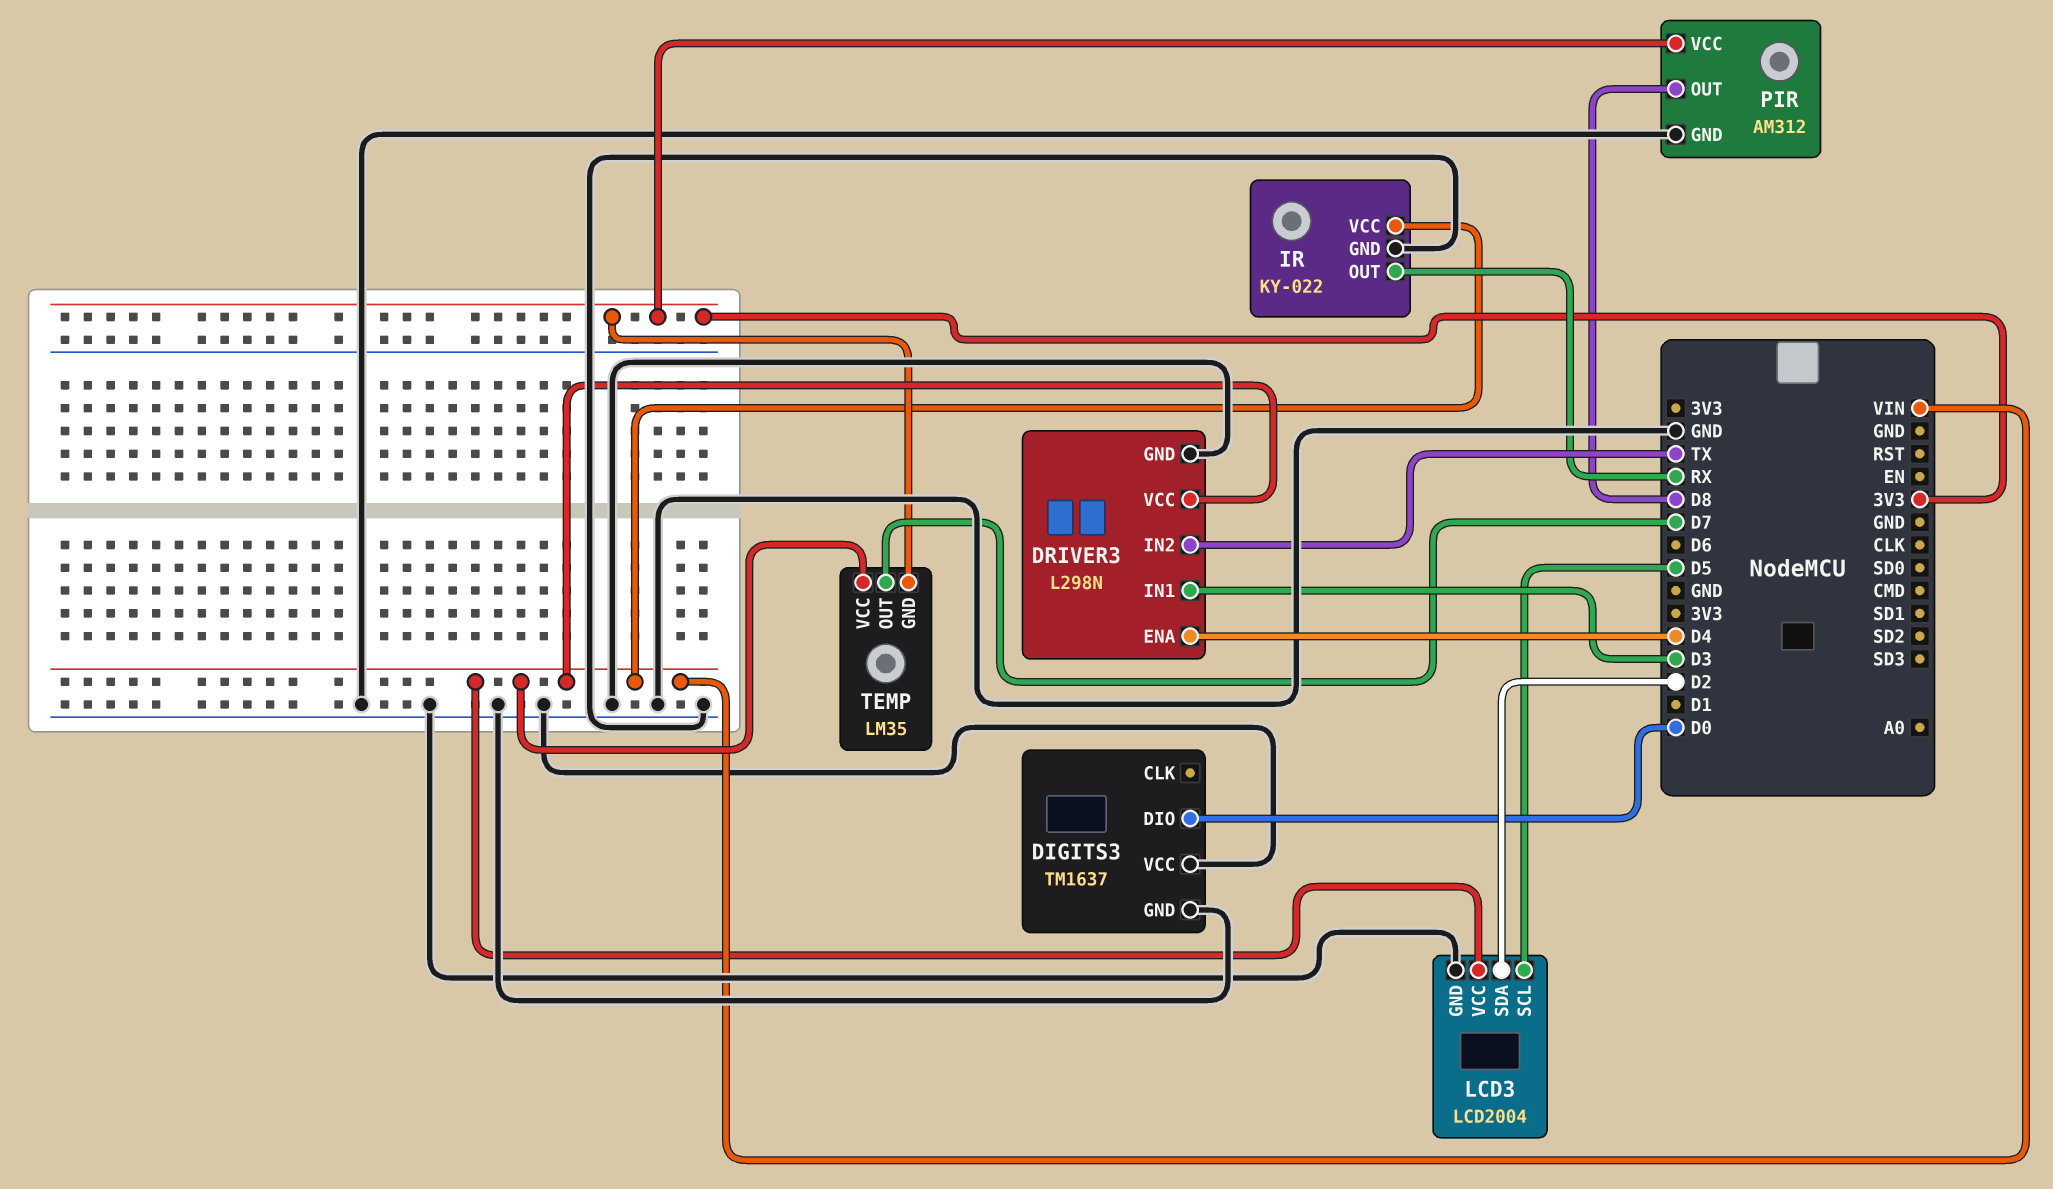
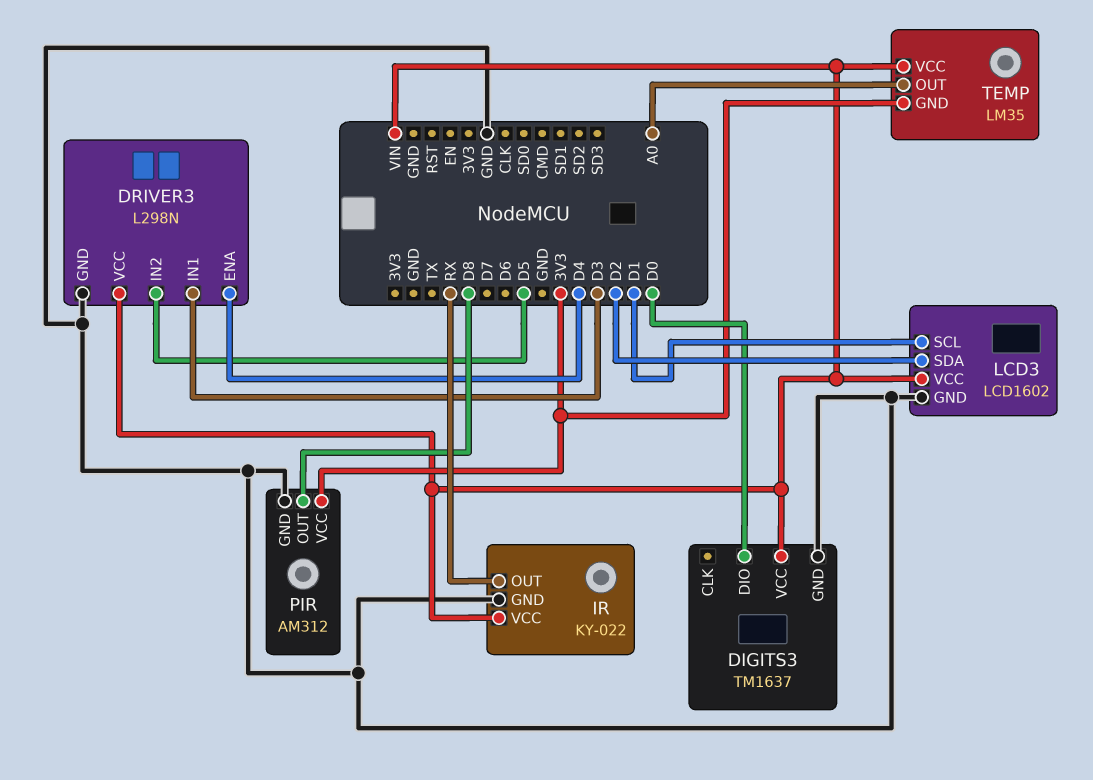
DIGITS3 pin VCC: GND -> VIN
DRIVER3 pin IN2: TX -> D5
LCD3: LCD2004 -> LCD1602
LCD3 pin SCL: D5 -> D1
TEMP pin OUT: D7 -> A0

